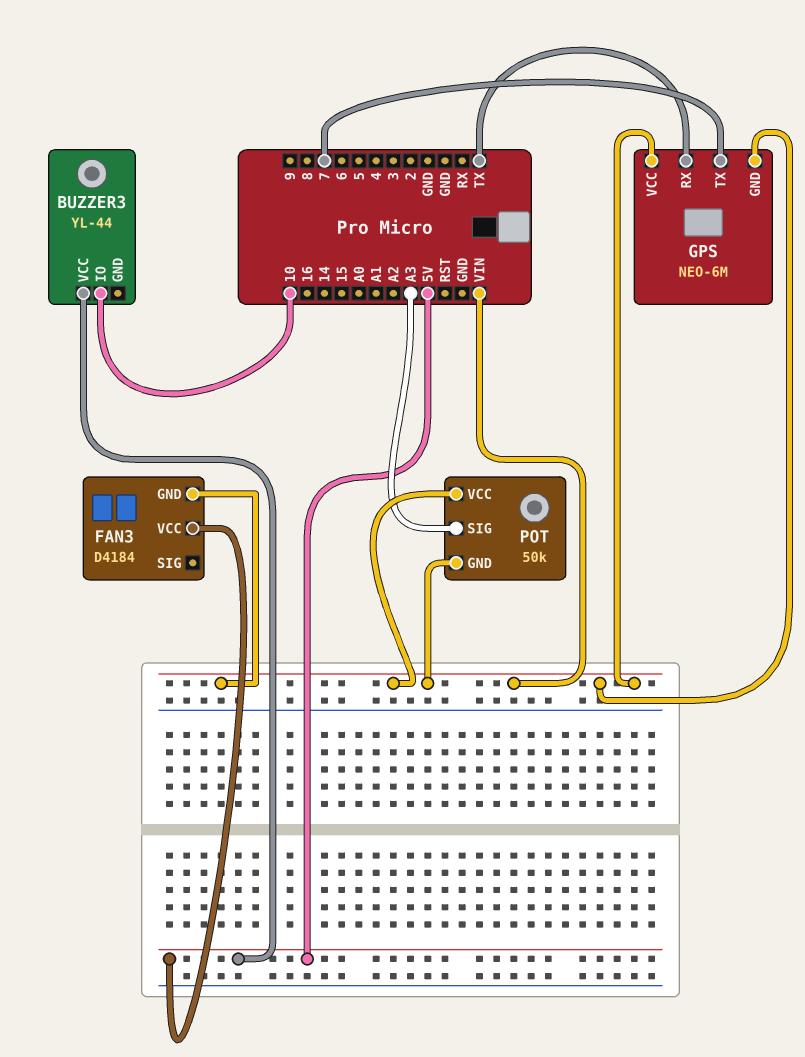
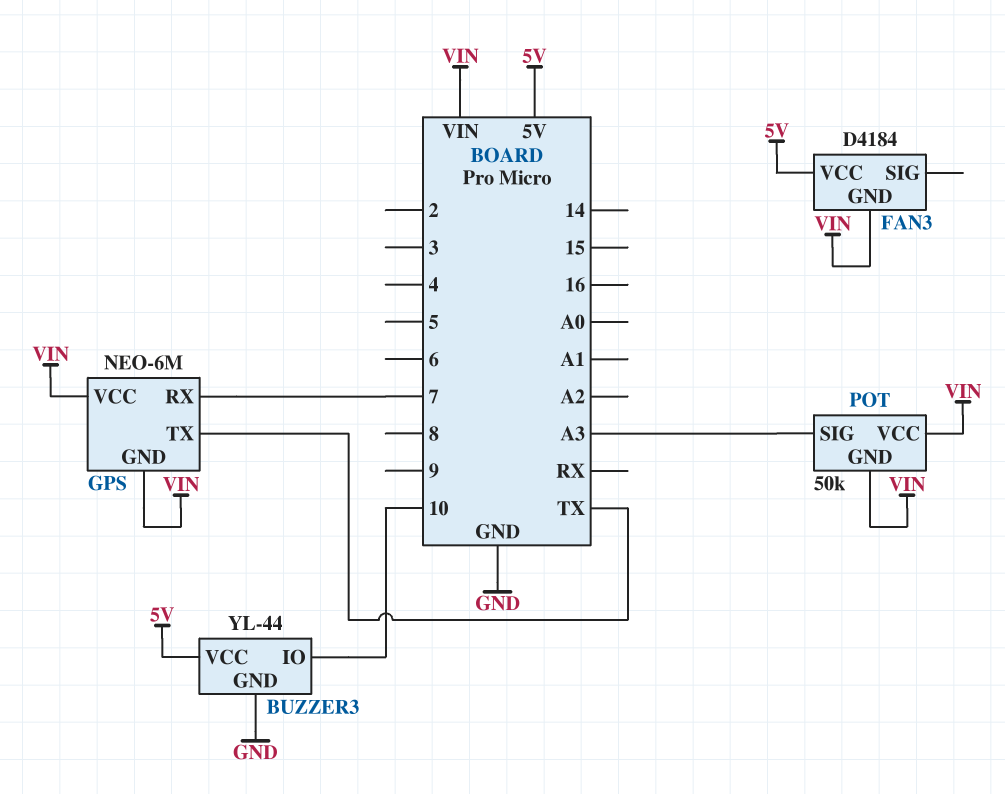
BUZZER3 pin GND: none -> GND
GPS pin RX: TX -> 7
GPS pin TX: 7 -> TX

